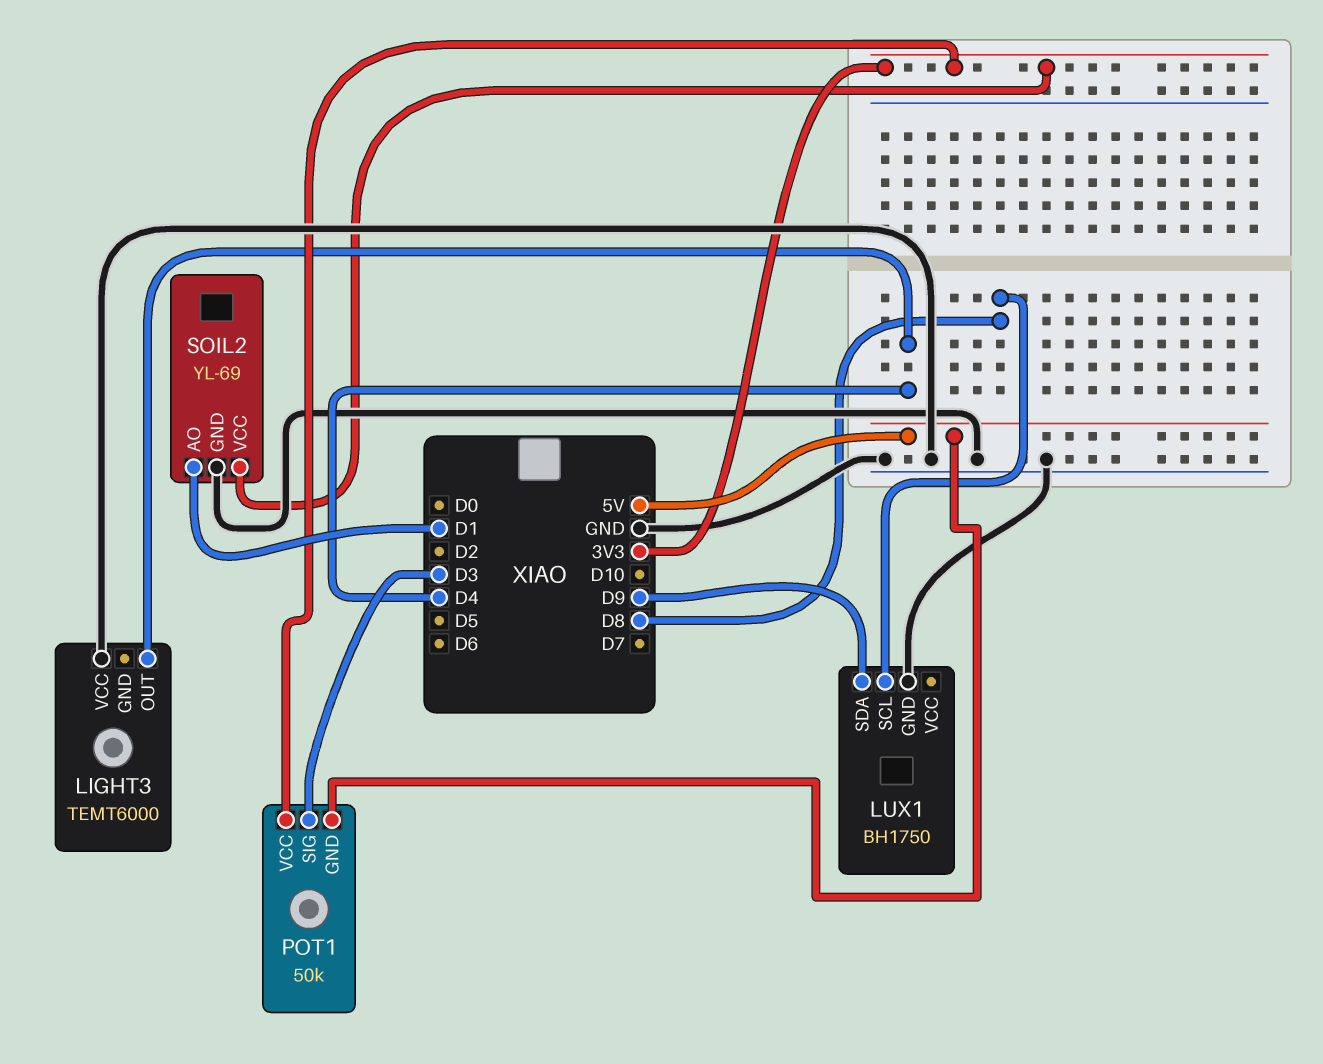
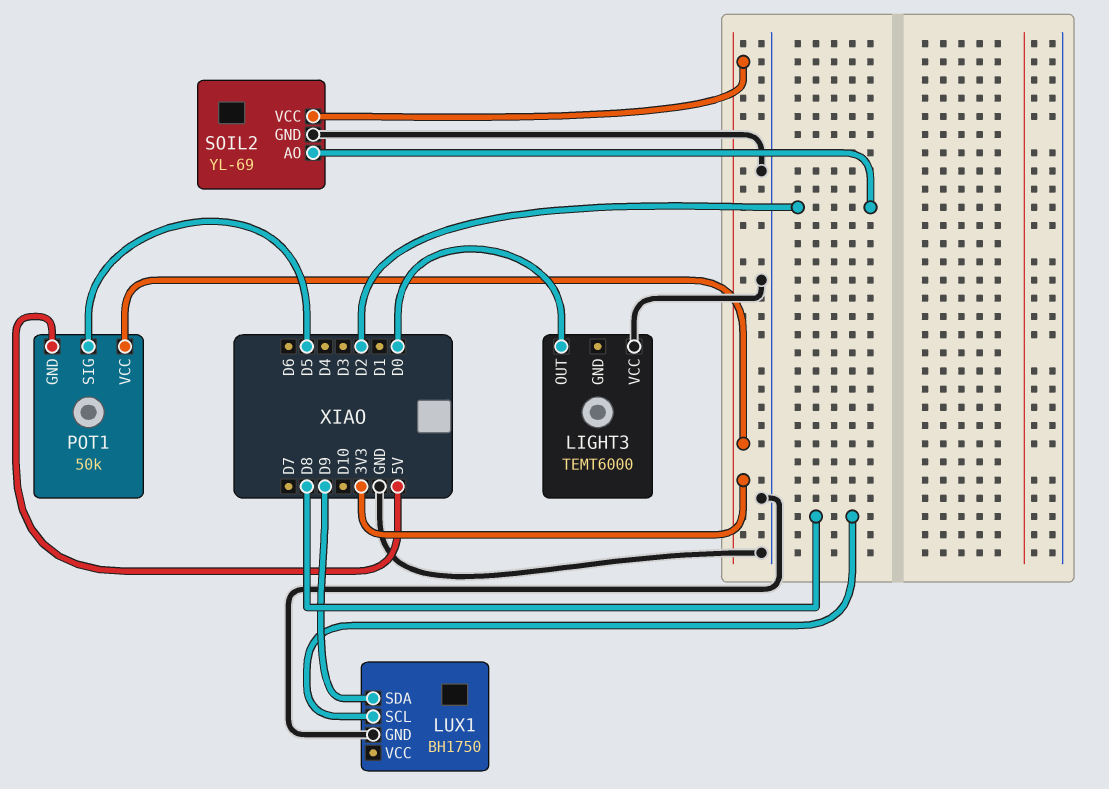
LIGHT3 pin OUT: D4 -> D0
POT1 pin SIG: D3 -> D5
SOIL2 pin AO: D1 -> D2

